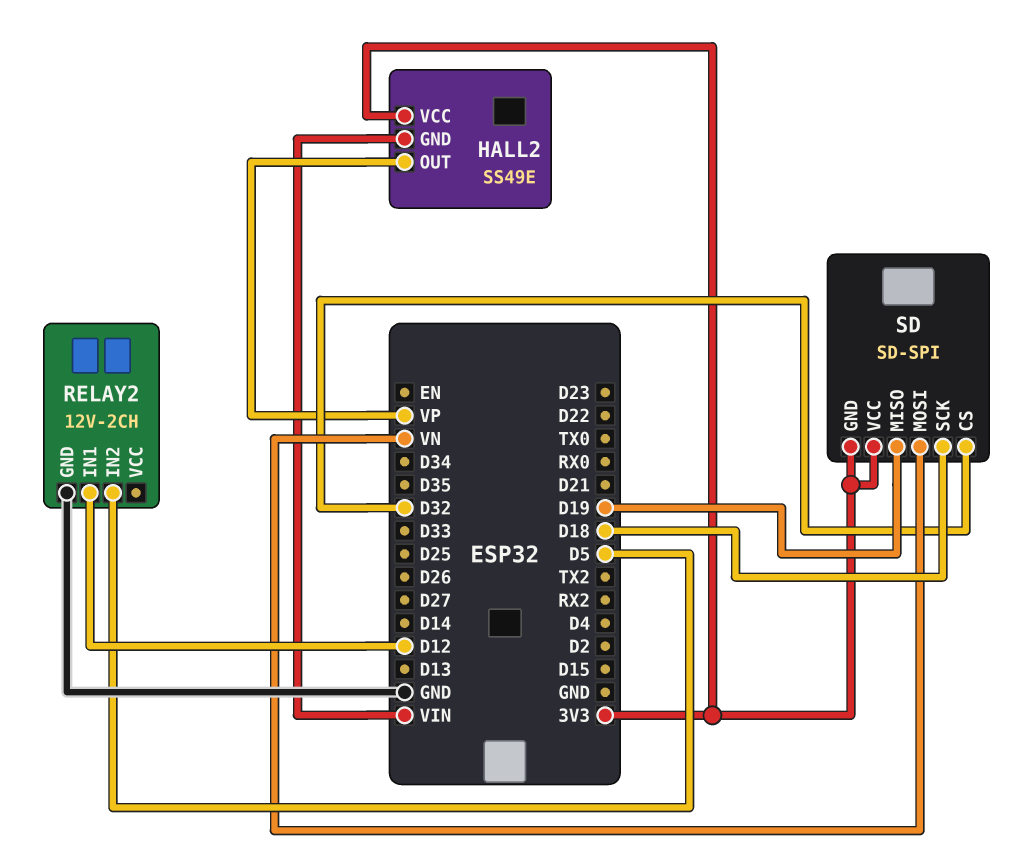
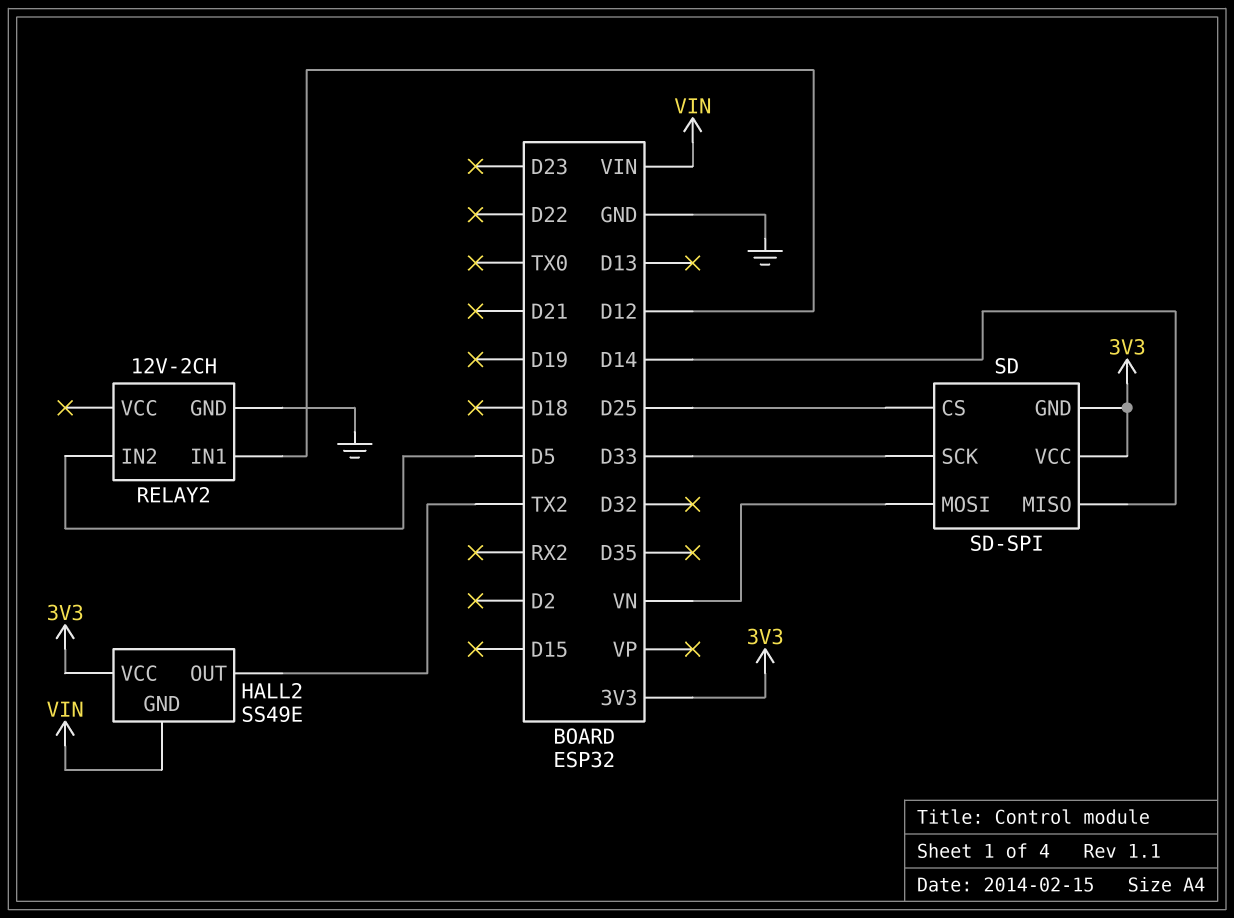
HALL2 pin OUT: VP -> TX2
SD pin CS: D32 -> D25
SD pin MISO: D19 -> D14
SD pin SCK: D18 -> D33

